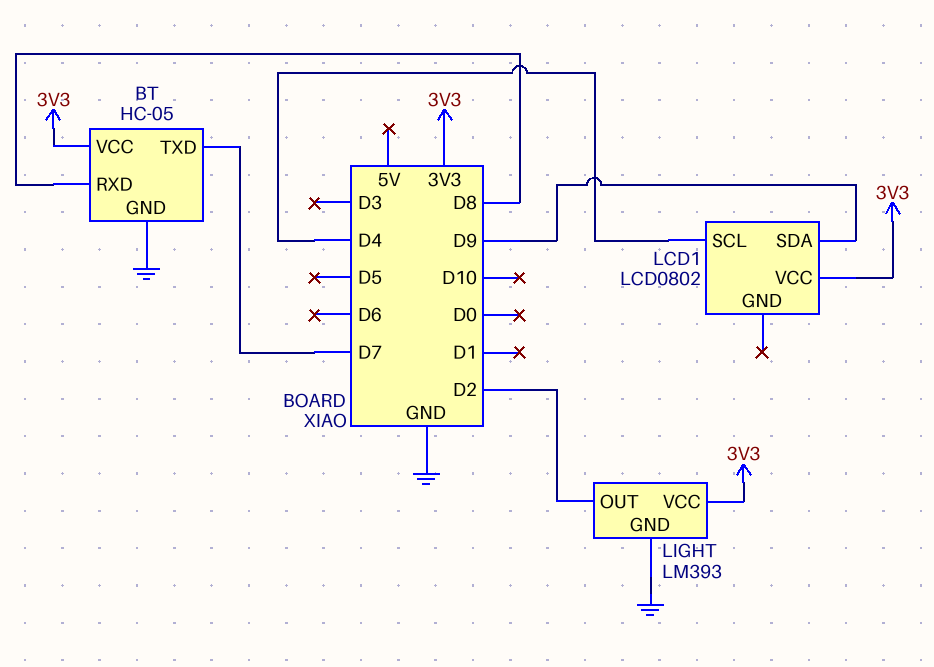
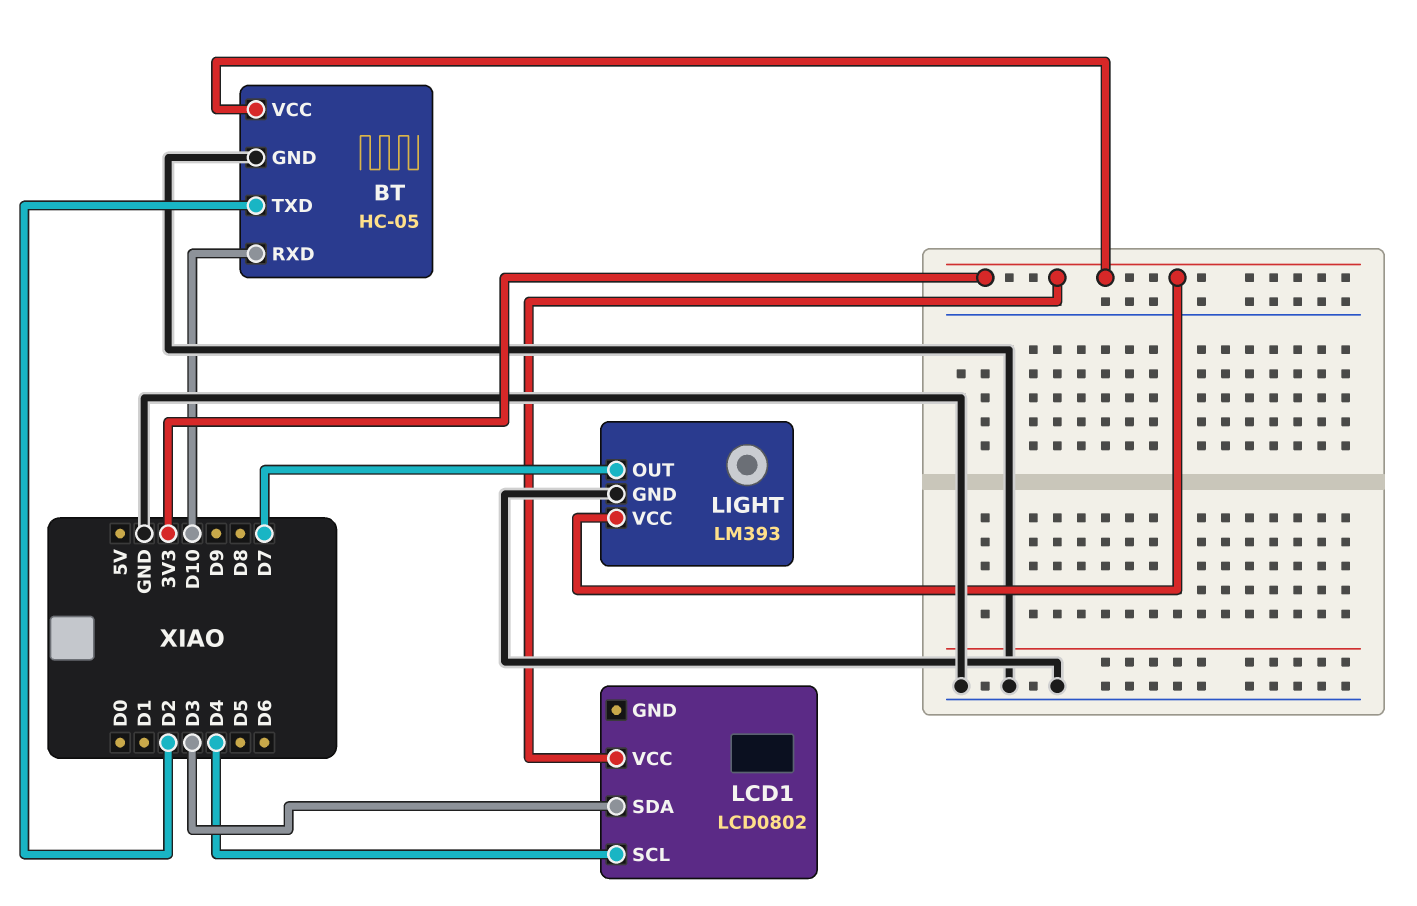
BT pin RXD: D8 -> D10
BT pin TXD: D7 -> D2
LCD1 pin SDA: D9 -> D3
LIGHT pin OUT: D2 -> D7

